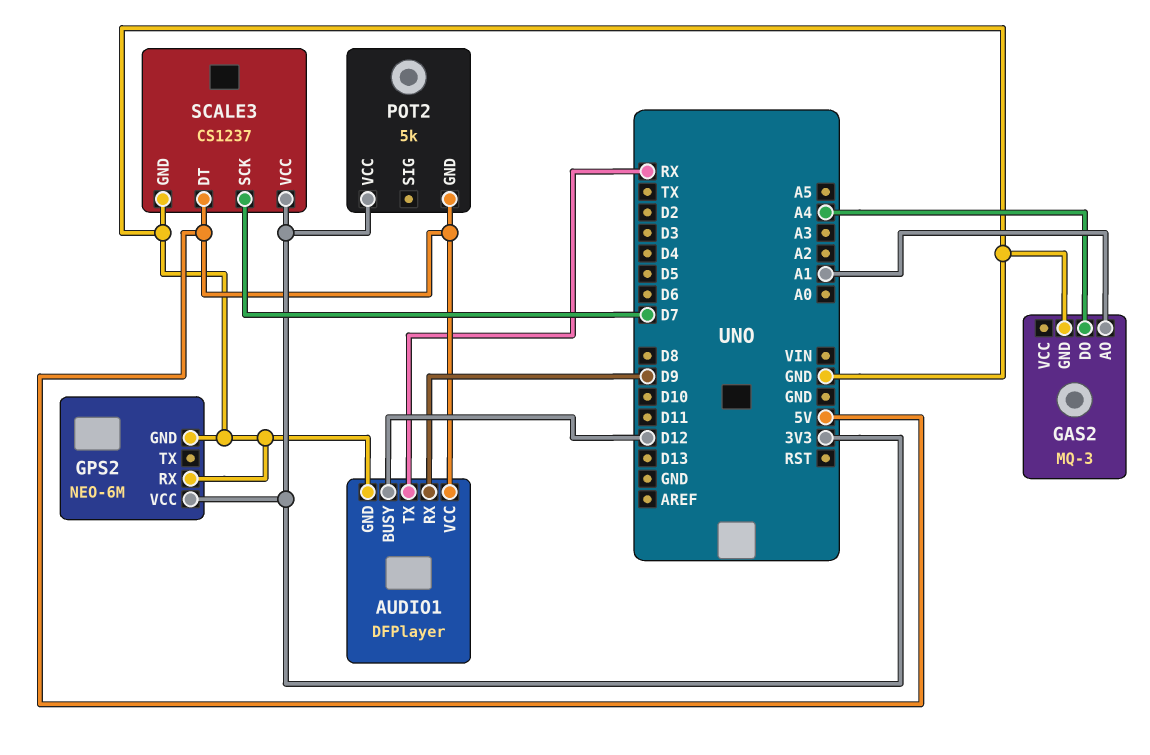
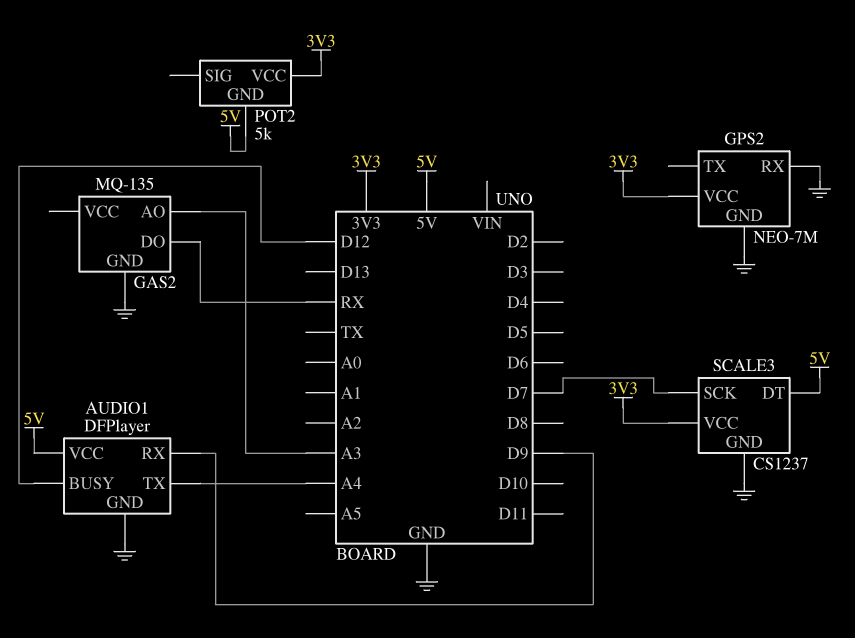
AUDIO1 pin TX: RX -> A4
GAS2: MQ-3 -> MQ-135
GAS2 pin AO: A1 -> A3
GAS2 pin DO: A4 -> RX
GPS2: NEO-6M -> NEO-7M

